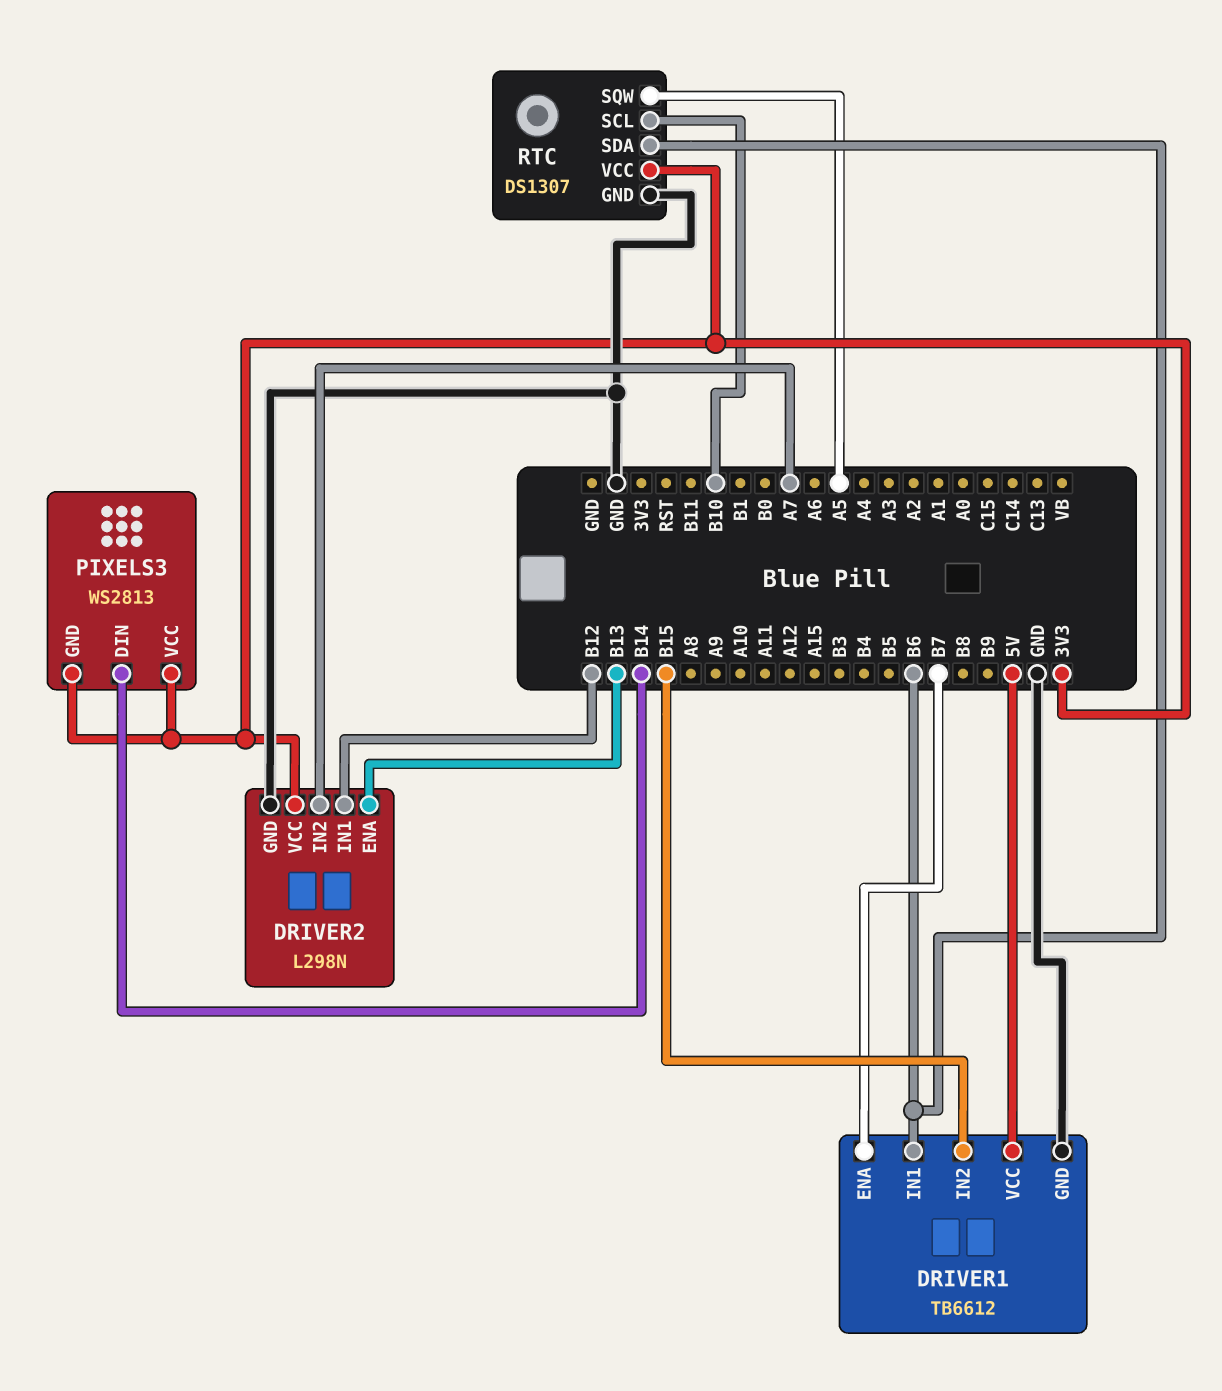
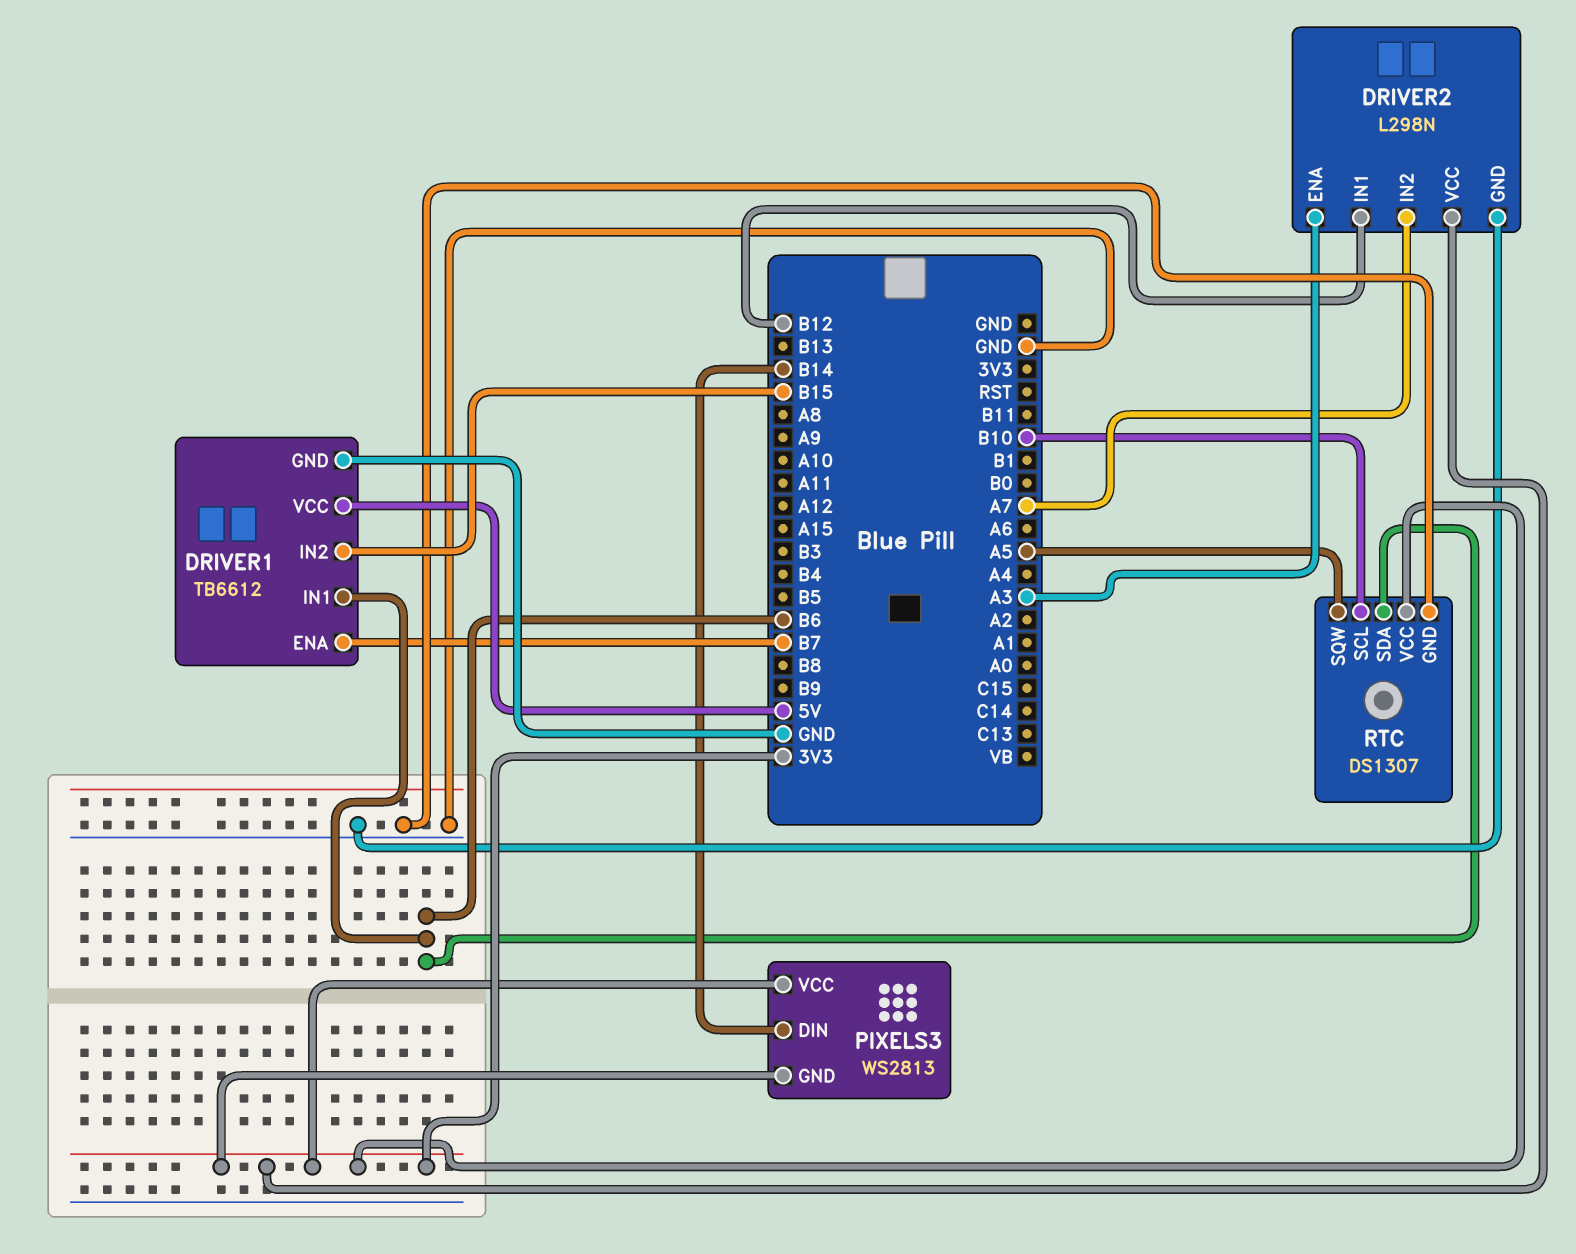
DRIVER2 pin ENA: B13 -> A3

